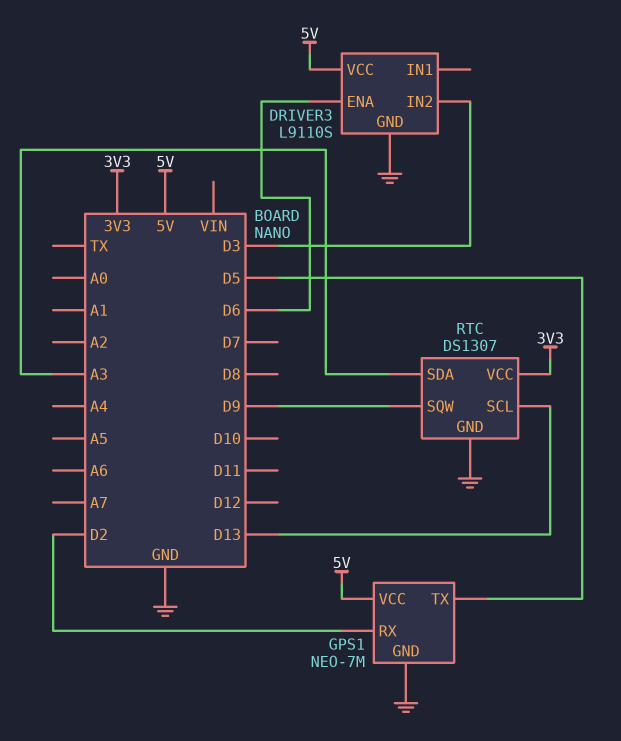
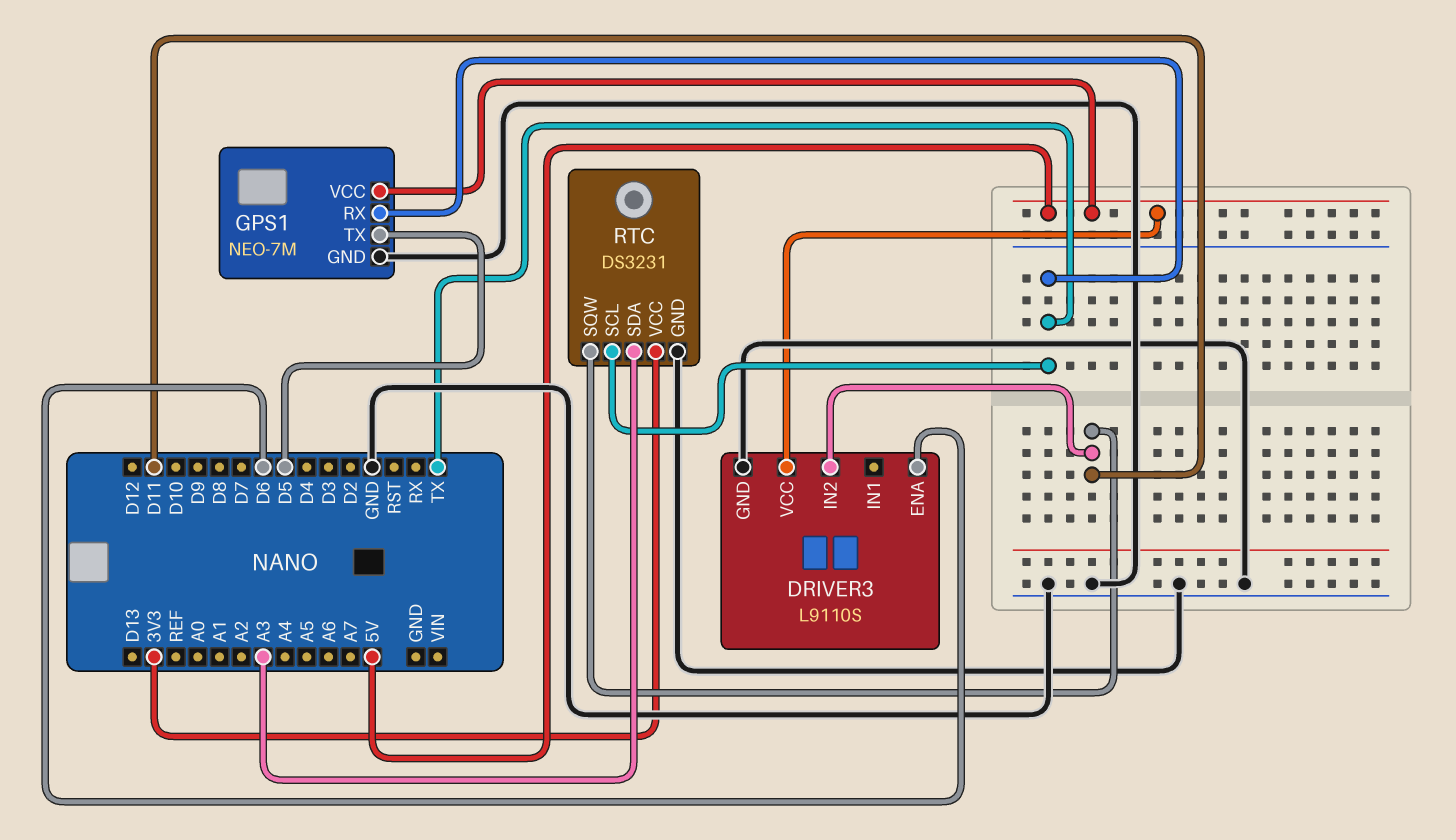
DRIVER3 pin IN2: D3 -> D11
GPS1 pin RX: D2 -> TX
RTC: DS1307 -> DS3231
RTC pin SCL: D13 -> TX
RTC pin SQW: D9 -> D11

